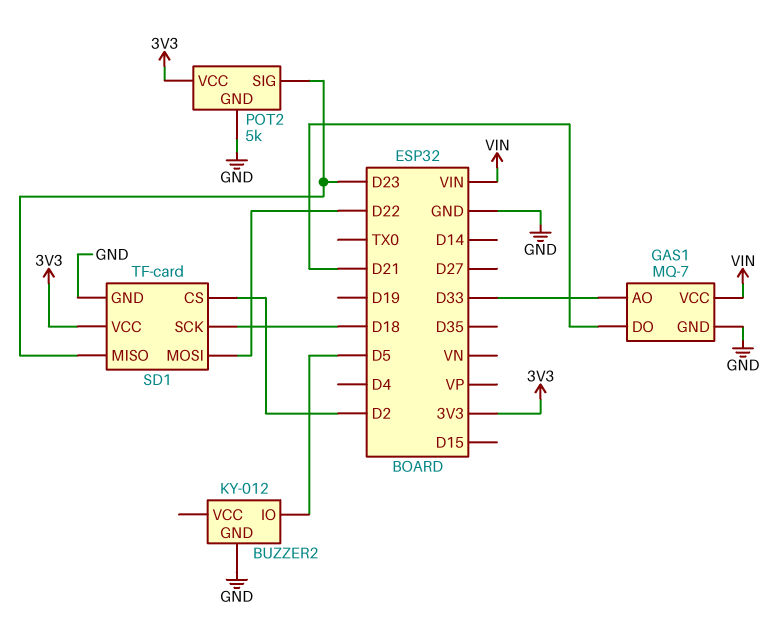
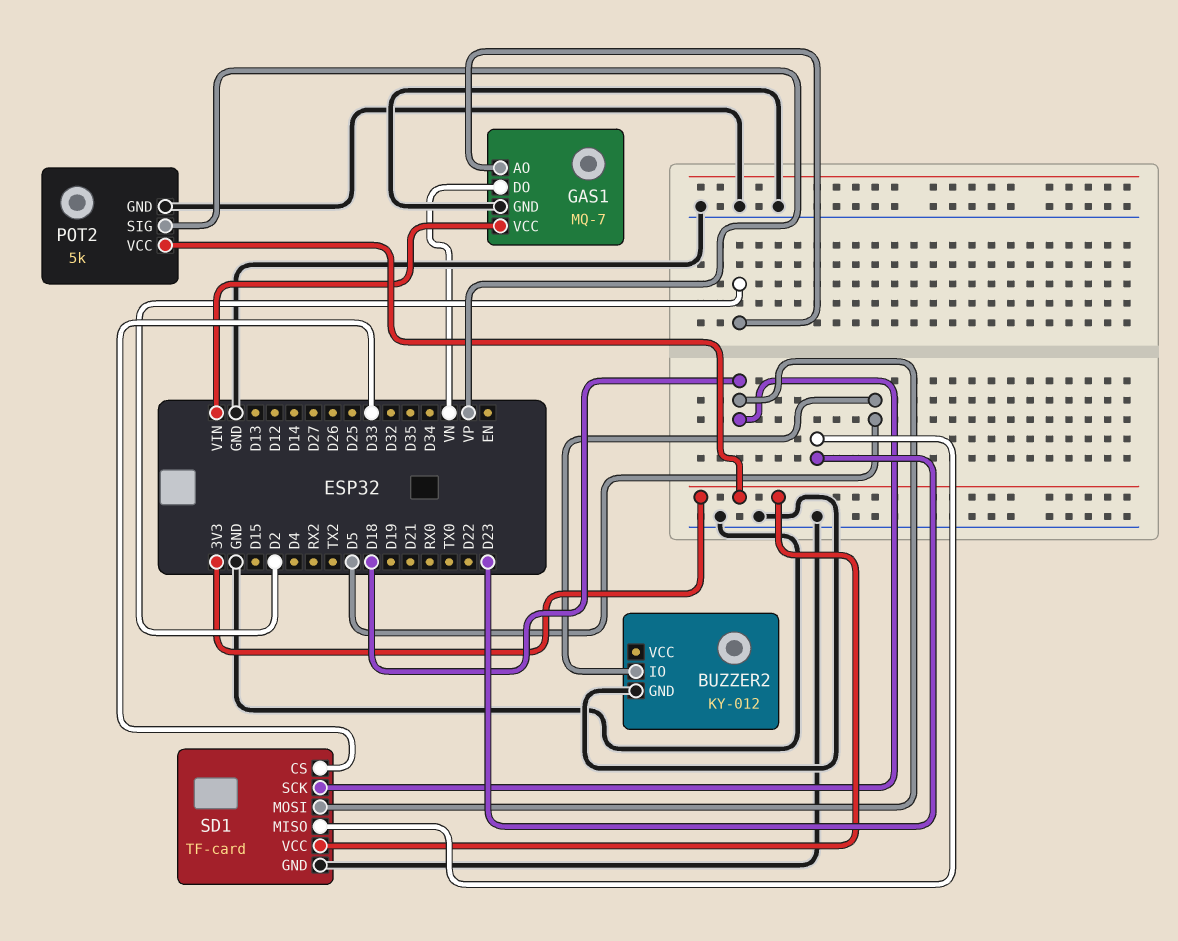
GAS1 pin AO: D33 -> D2
GAS1 pin DO: D21 -> VN
POT2 pin SIG: D23 -> VP
SD1 pin CS: D2 -> D33
SD1 pin MOSI: D22 -> D18

